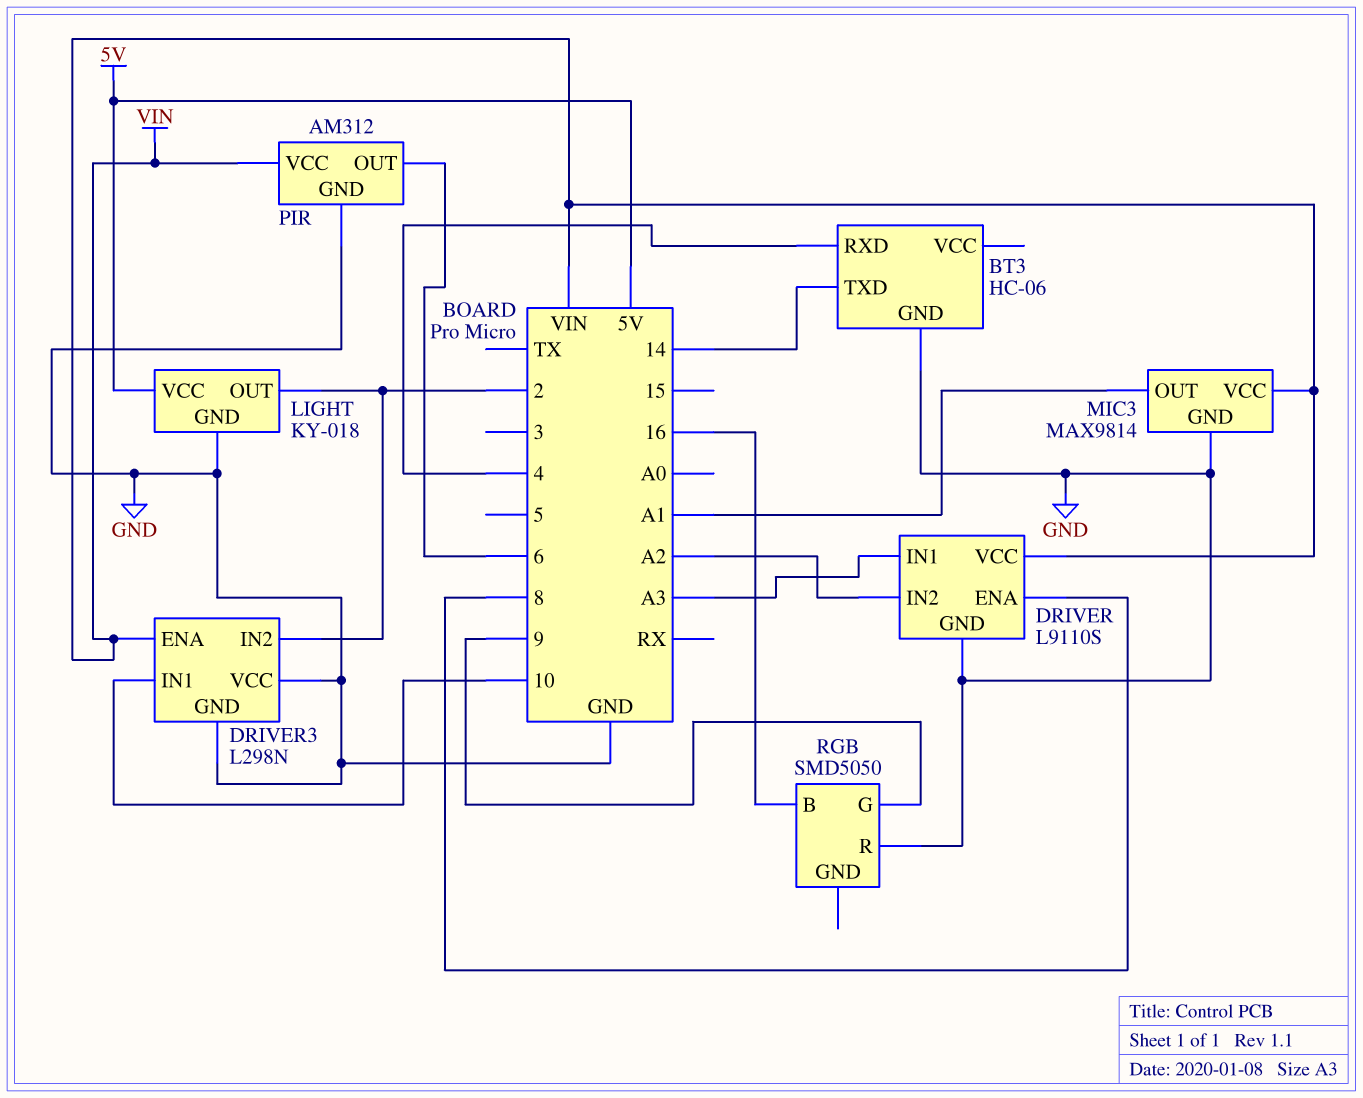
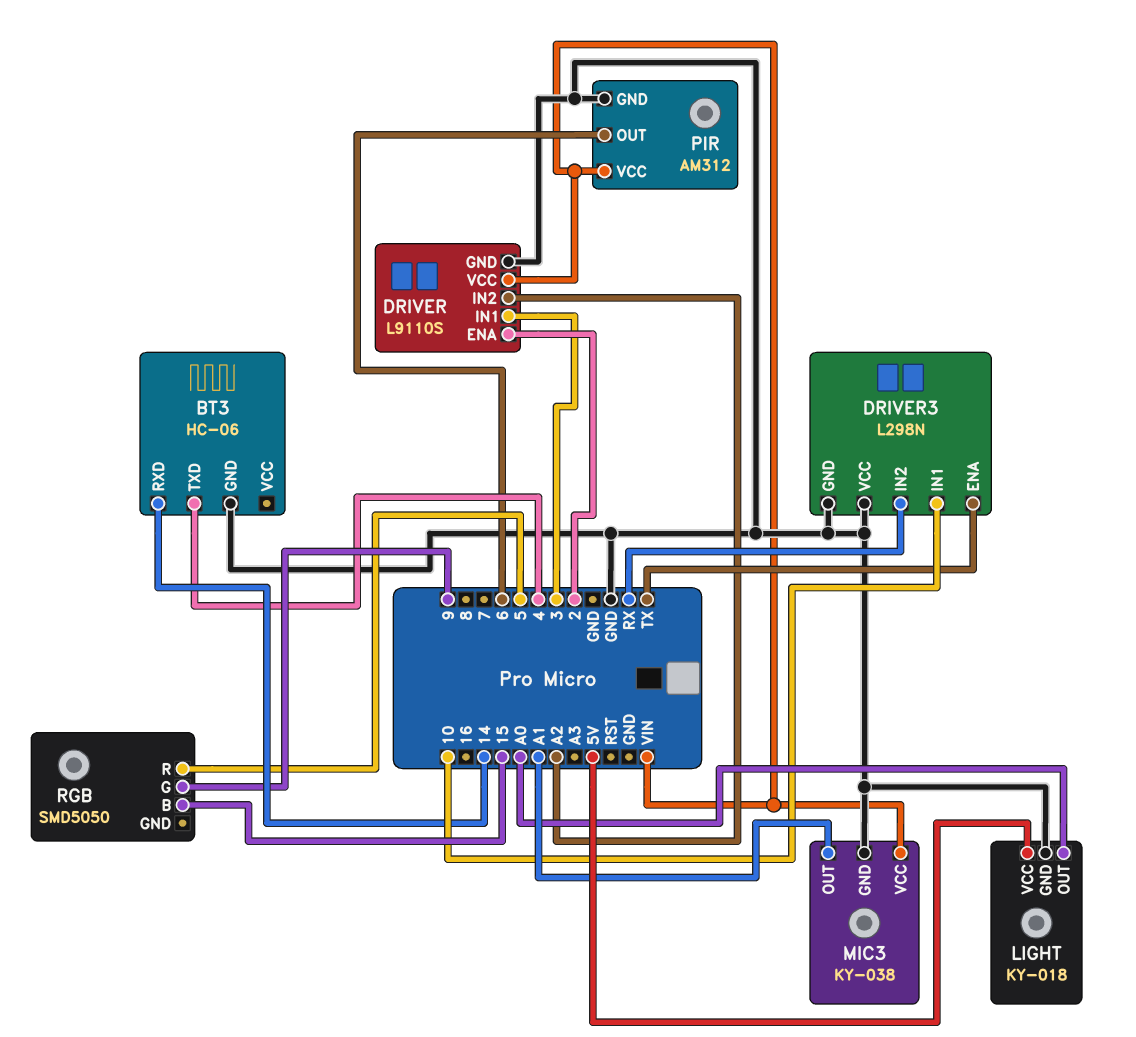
BT3 pin RXD: 4 -> 14
BT3 pin TXD: 14 -> 4
DRIVER pin ENA: 8 -> 2
DRIVER pin IN1: A3 -> 3
DRIVER3 pin ENA: VIN -> TX
DRIVER3 pin IN2: 2 -> RX
LIGHT pin OUT: 2 -> A0
MIC3: MAX9814 -> KY-038
RGB pin B: 16 -> 15
RGB pin R: GND -> 5

